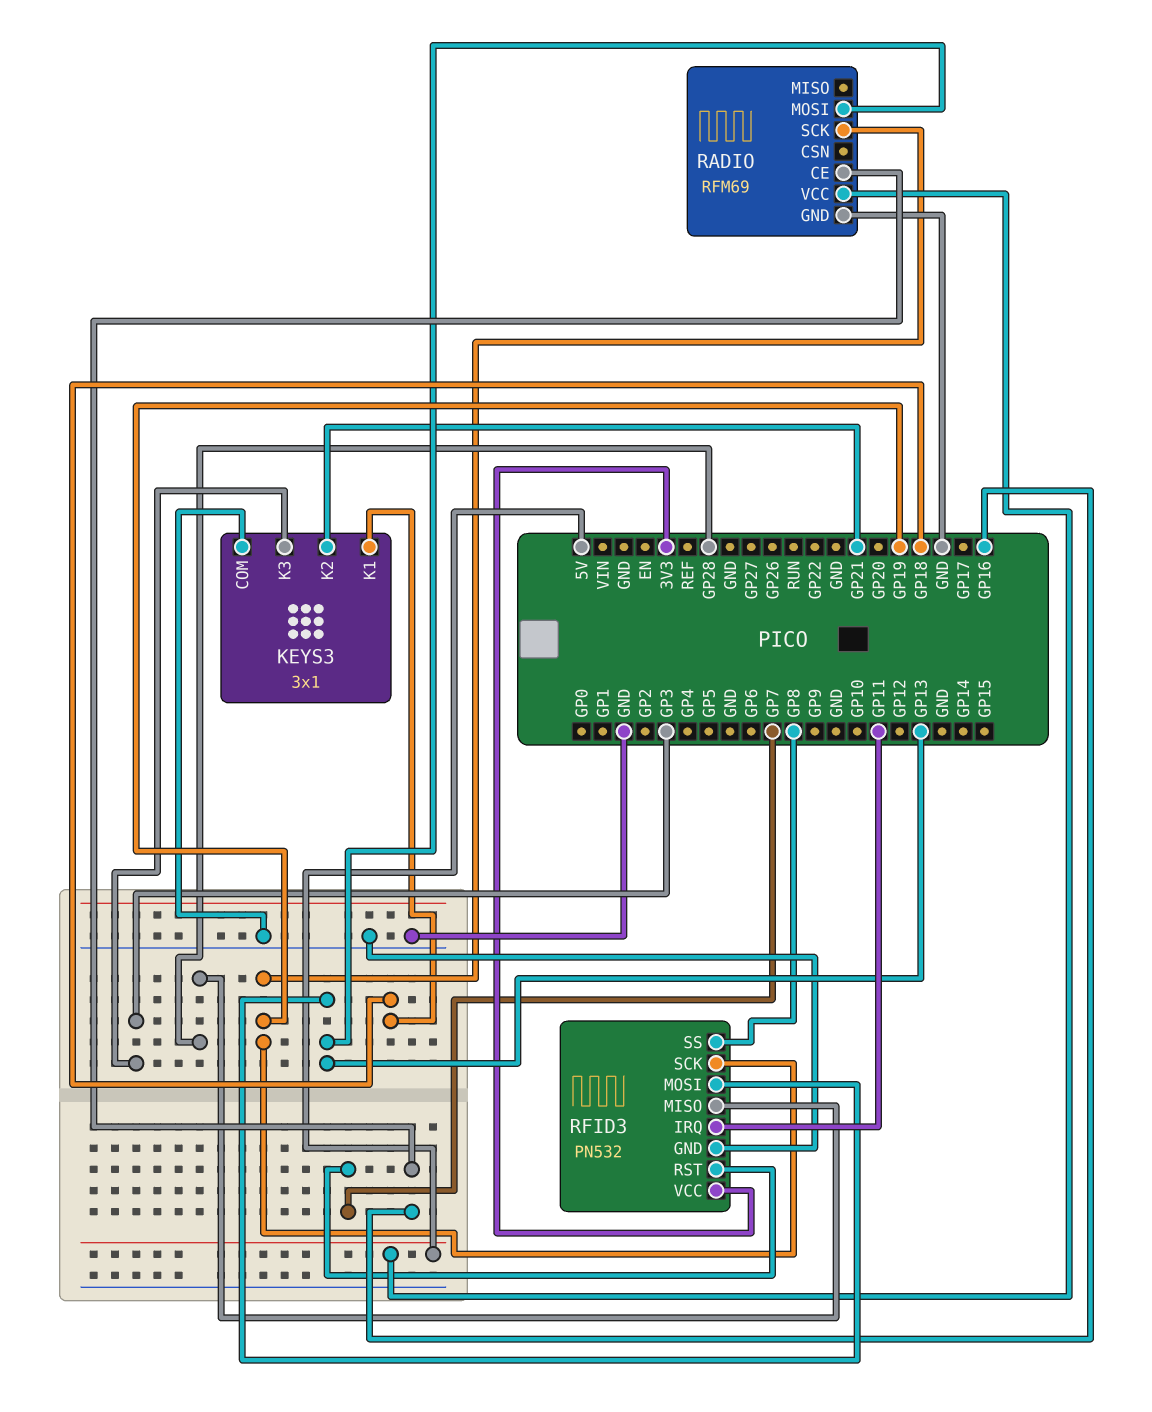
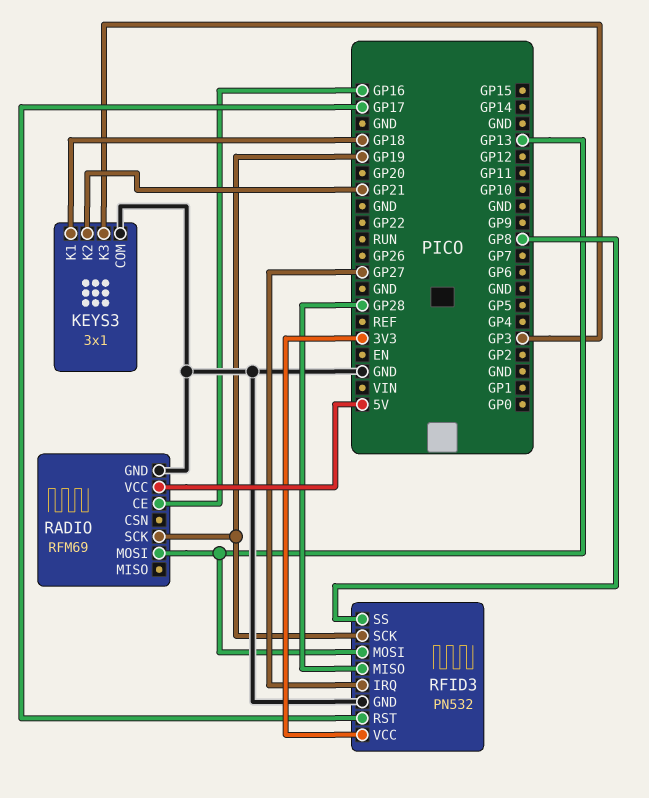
RFID3 pin IRQ: GP11 -> GP27
RFID3 pin RST: GP7 -> GP17

